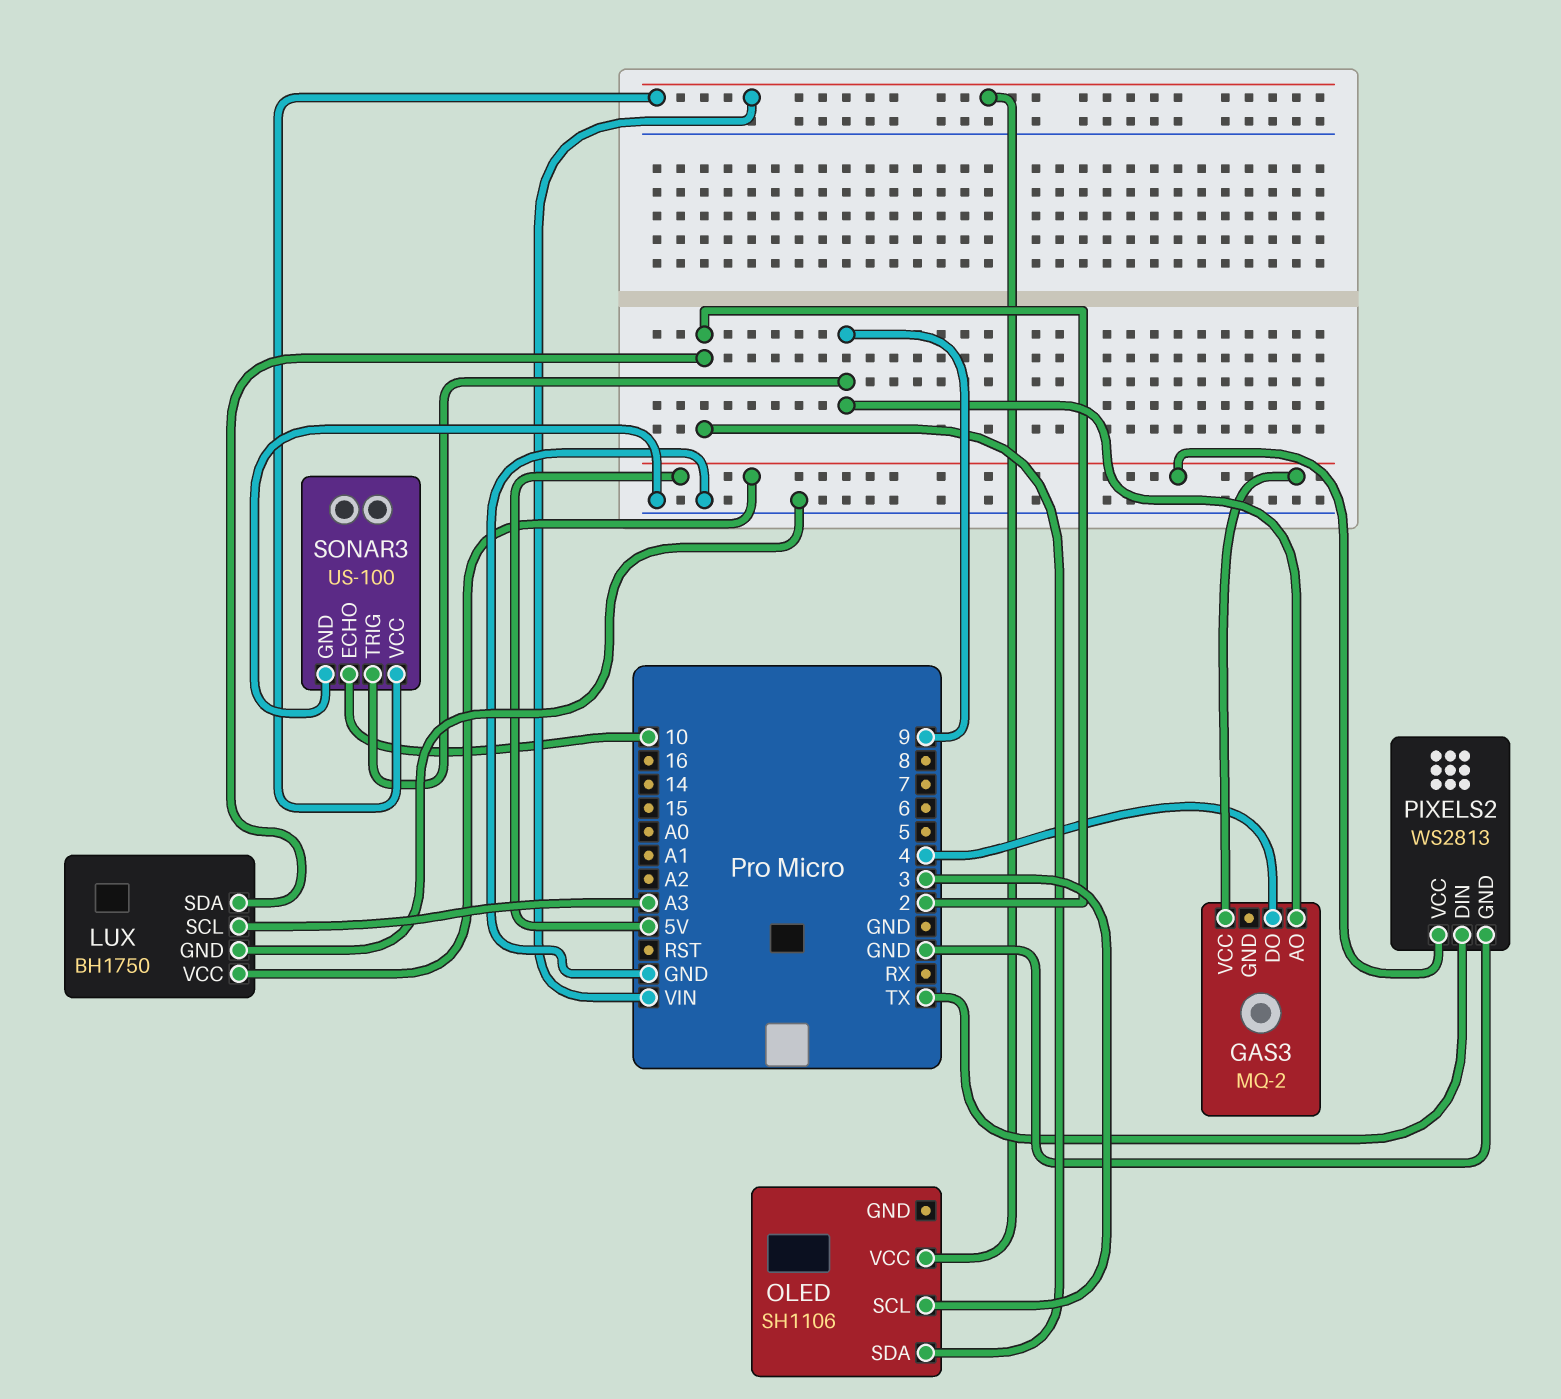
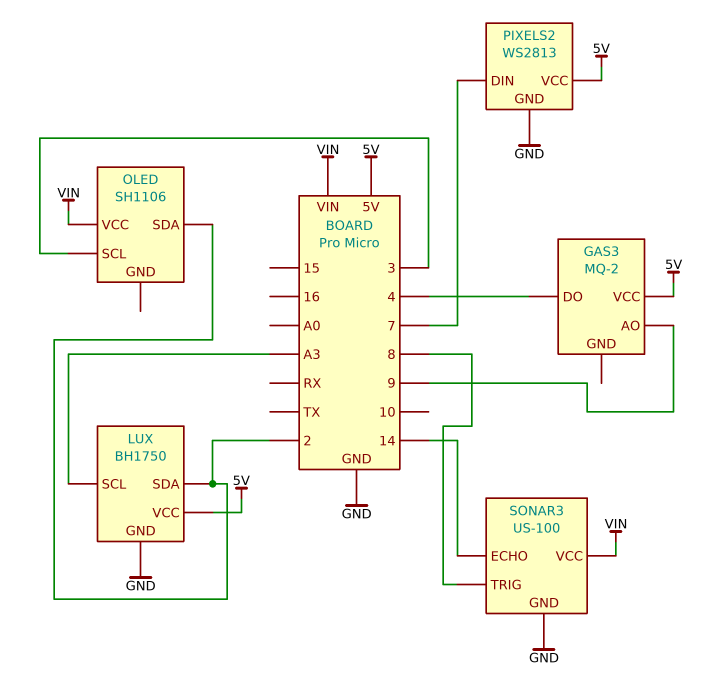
PIXELS2 pin DIN: TX -> 7
SONAR3 pin ECHO: 10 -> 14
SONAR3 pin TRIG: 9 -> 8

